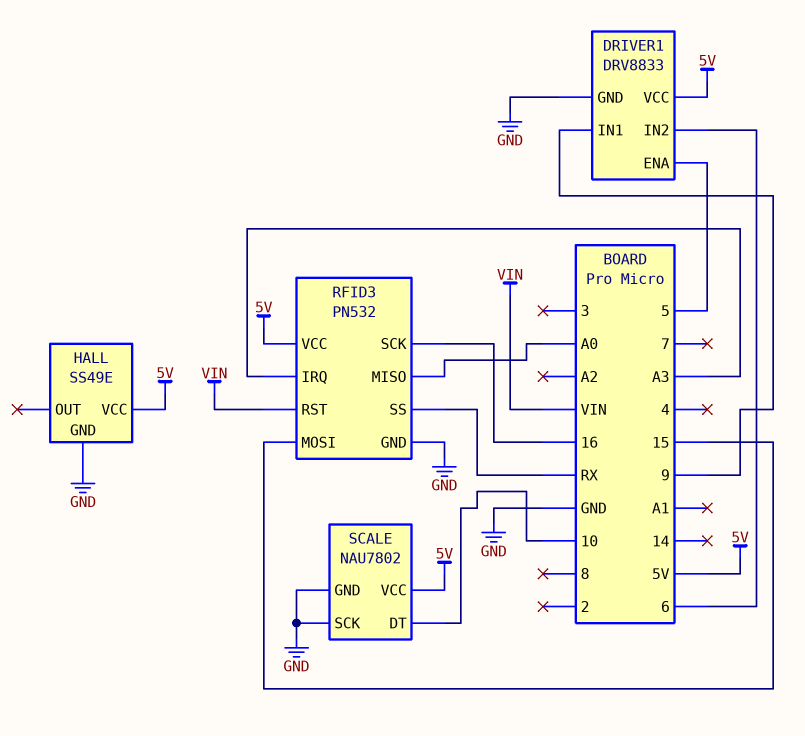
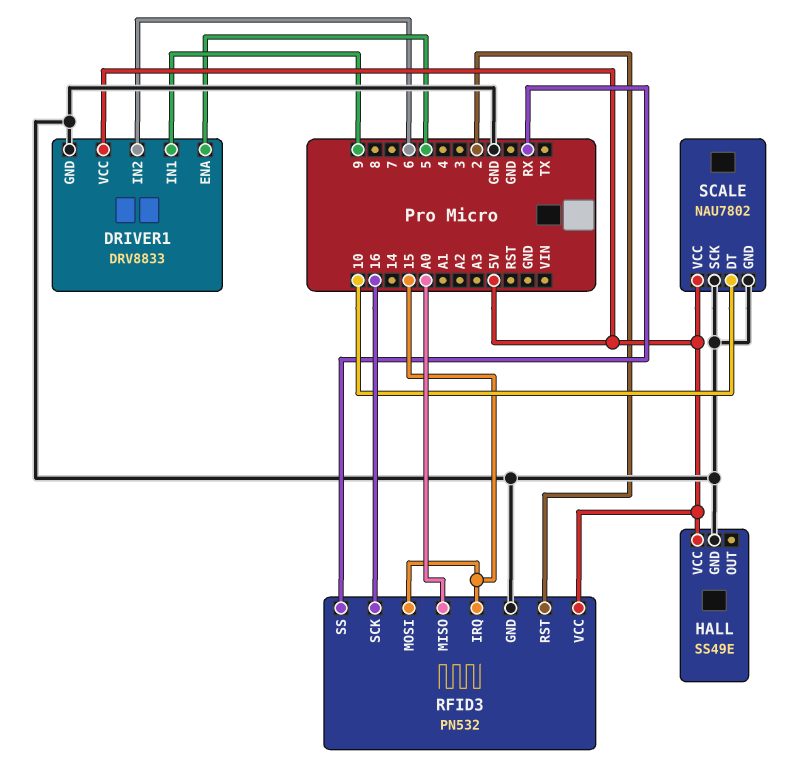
RFID3 pin IRQ: A3 -> 15
RFID3 pin RST: VIN -> 2

